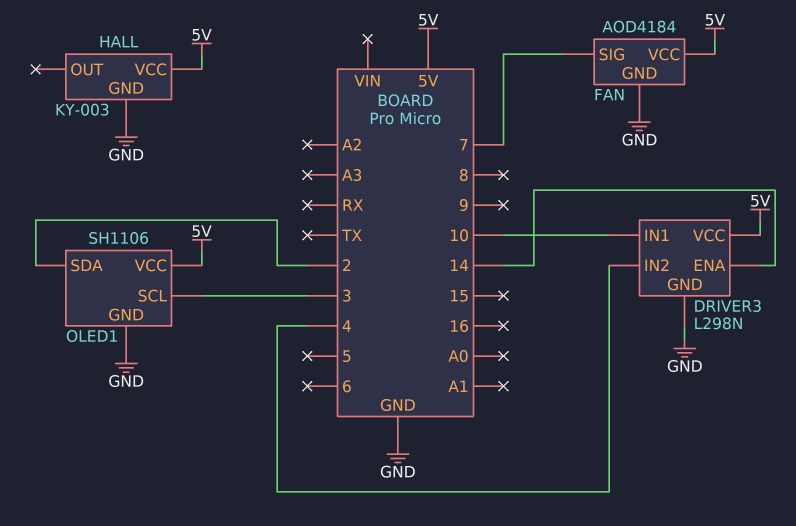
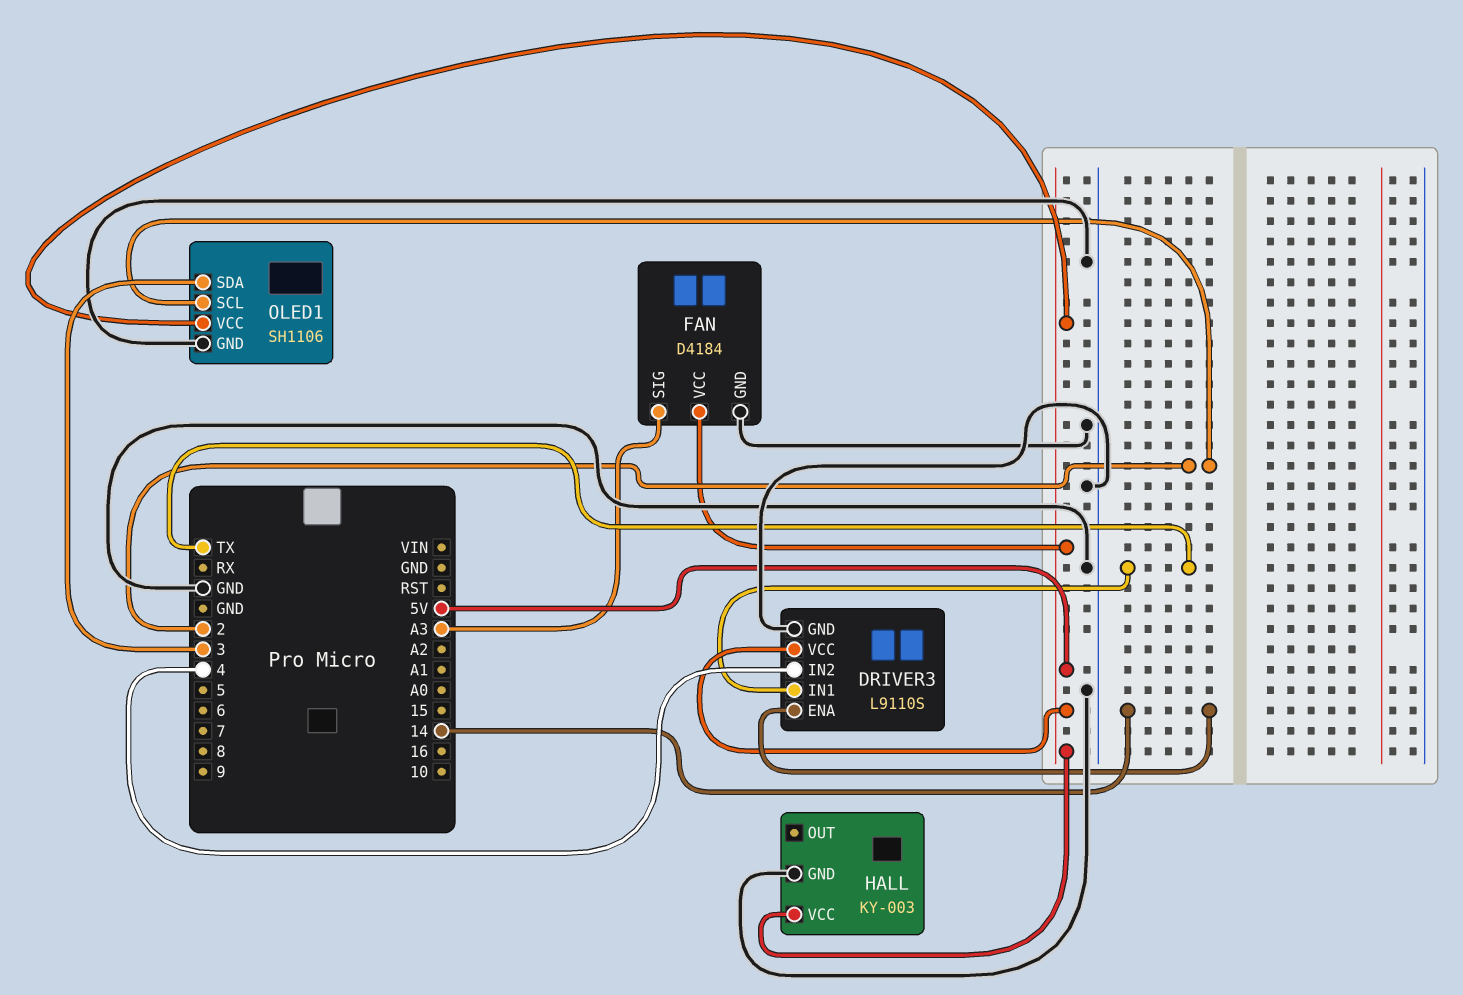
DRIVER3: L298N -> L9110S
DRIVER3 pin IN1: 10 -> TX
FAN: AOD4184 -> D4184
FAN pin SIG: 7 -> A3
OLED1 pin SCL: 3 -> 2
OLED1 pin SDA: 2 -> 3

